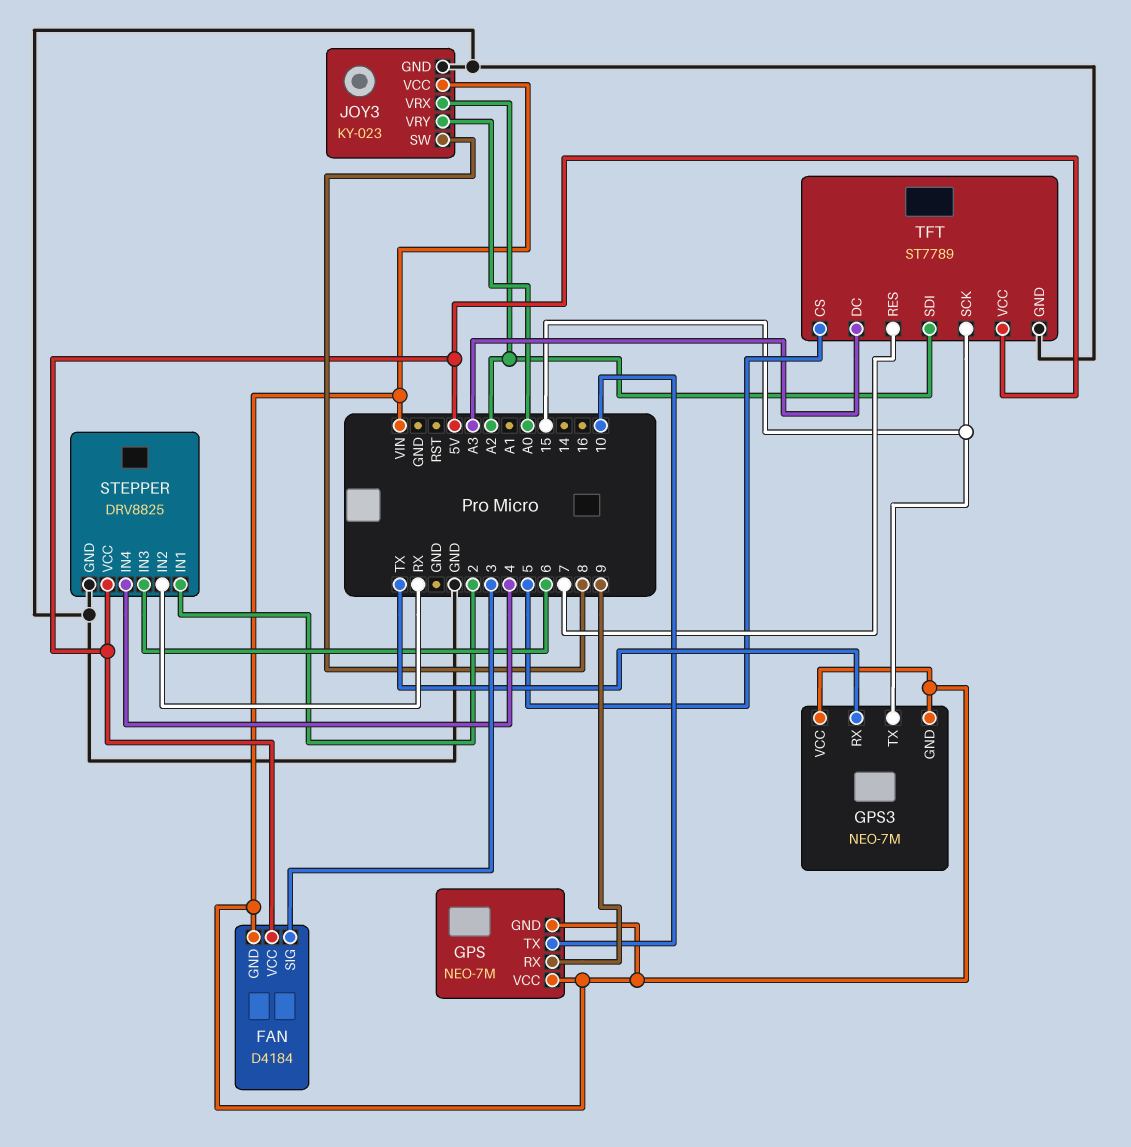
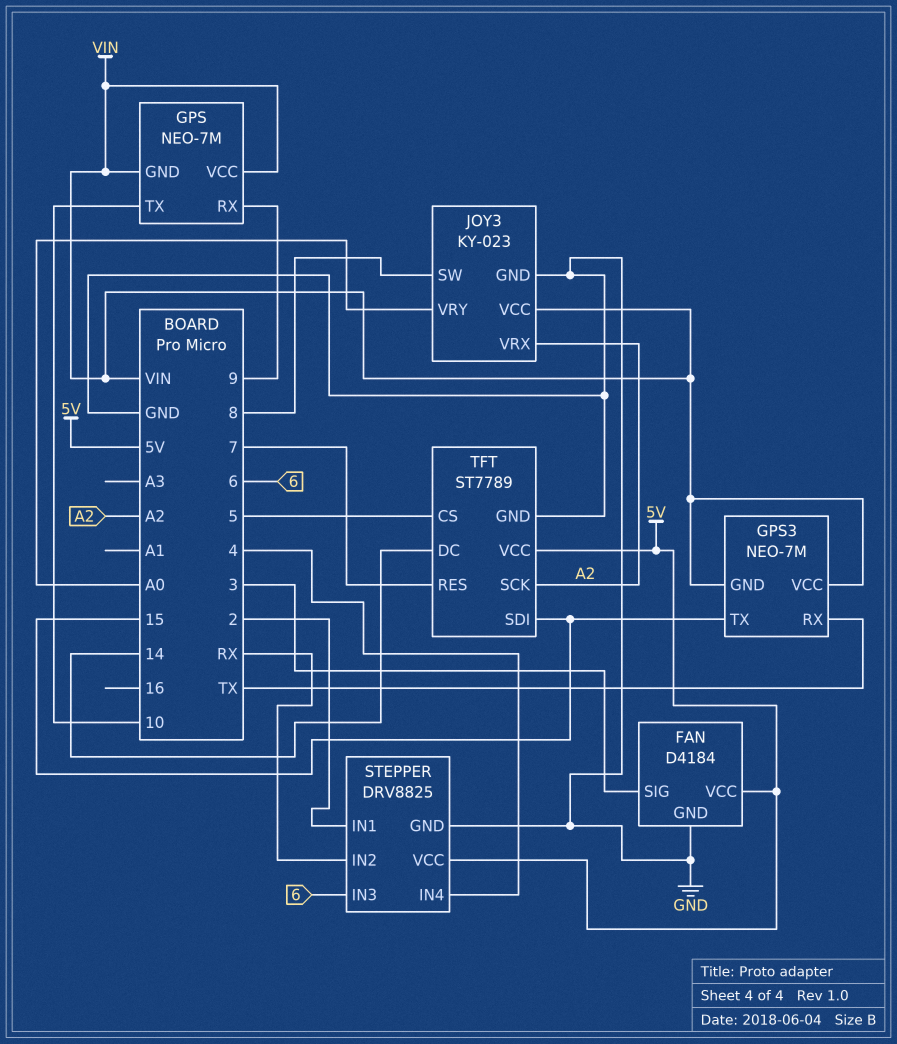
FAN pin GND: VIN -> GND
TFT pin DC: A3 -> 14
TFT pin SCK: 15 -> A2
TFT pin SDI: A2 -> 15

